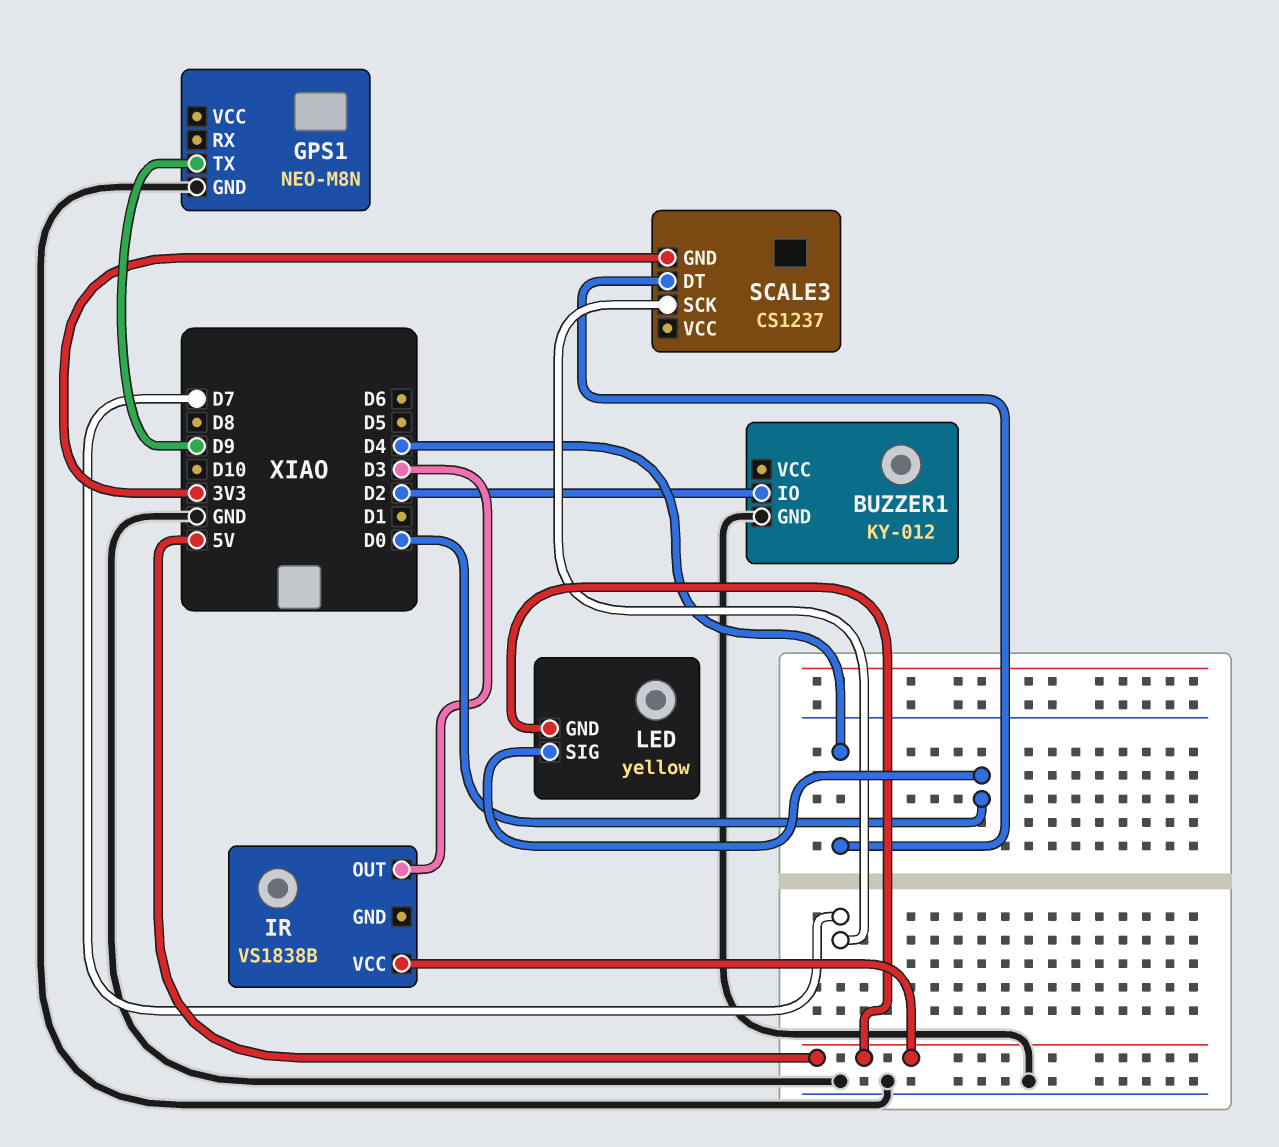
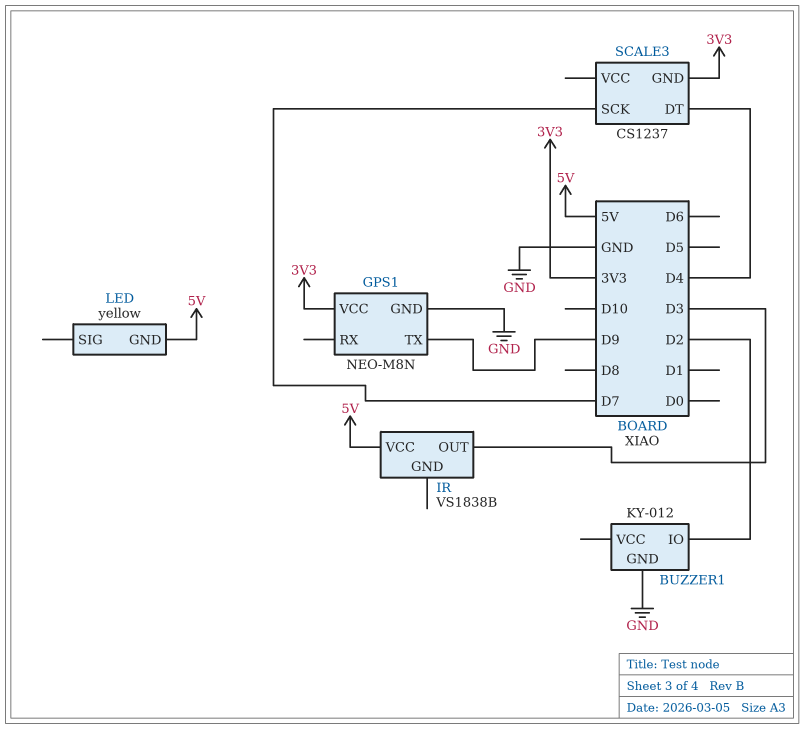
GPS1 pin VCC: none -> 3V3
LED pin SIG: D0 -> none

